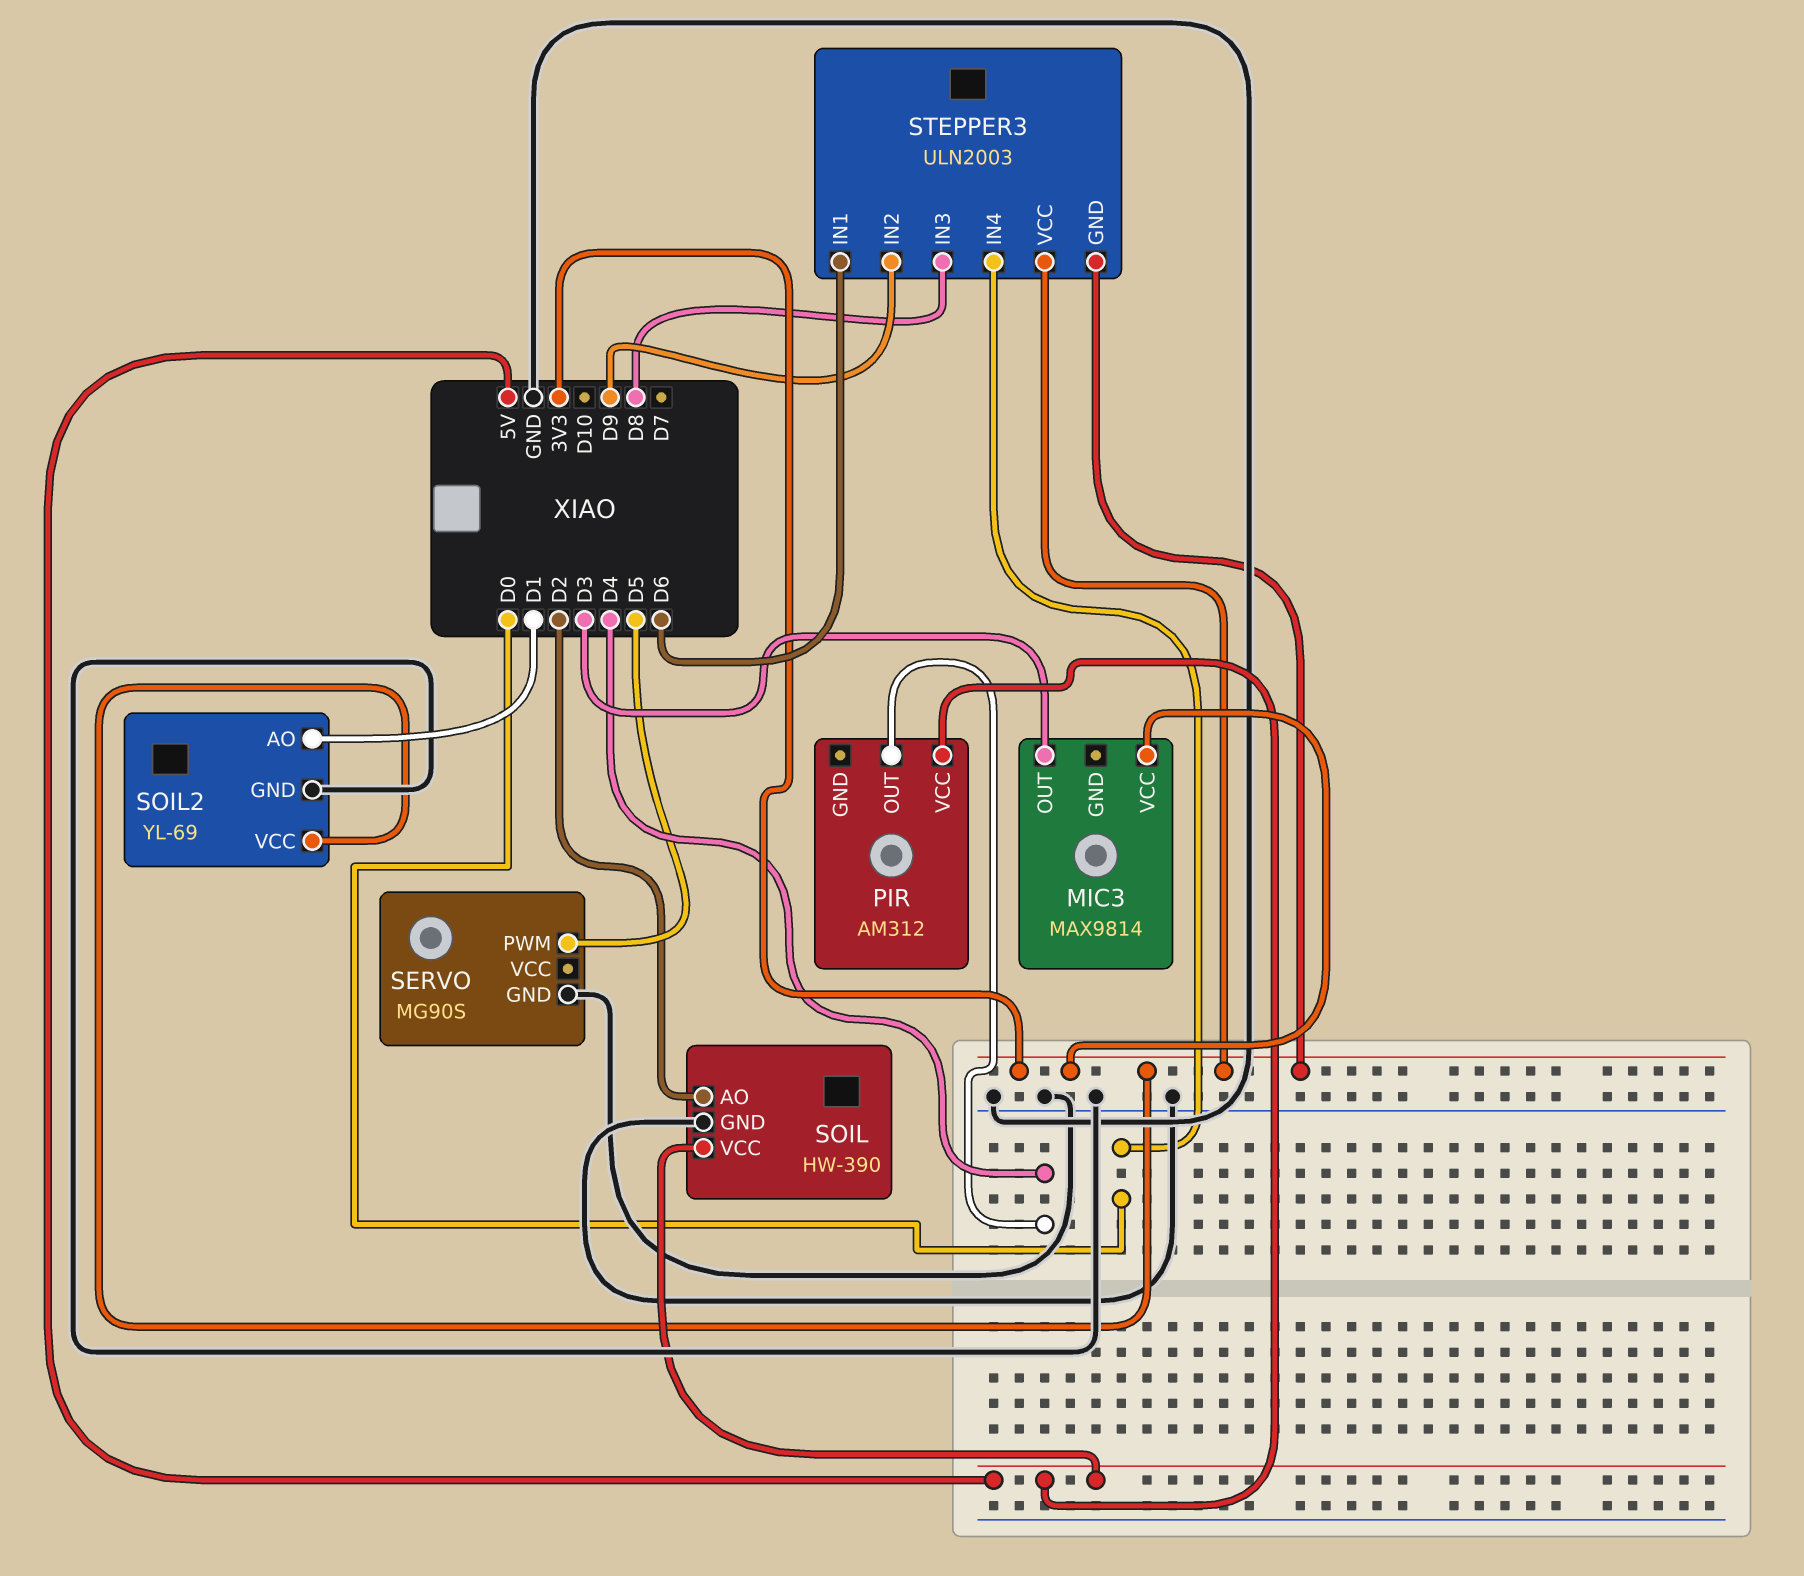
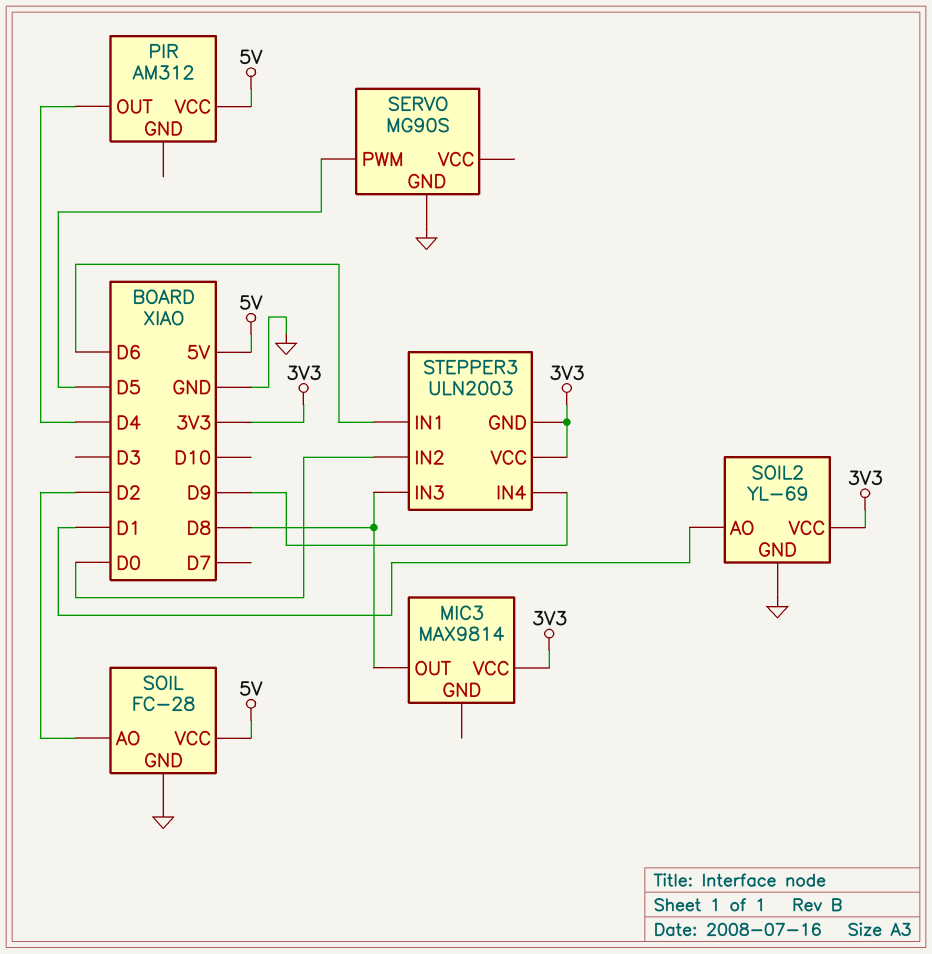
MIC3 pin OUT: D3 -> D8
SOIL: HW-390 -> FC-28
STEPPER3 pin IN2: D9 -> D0
STEPPER3 pin IN4: D0 -> D9

